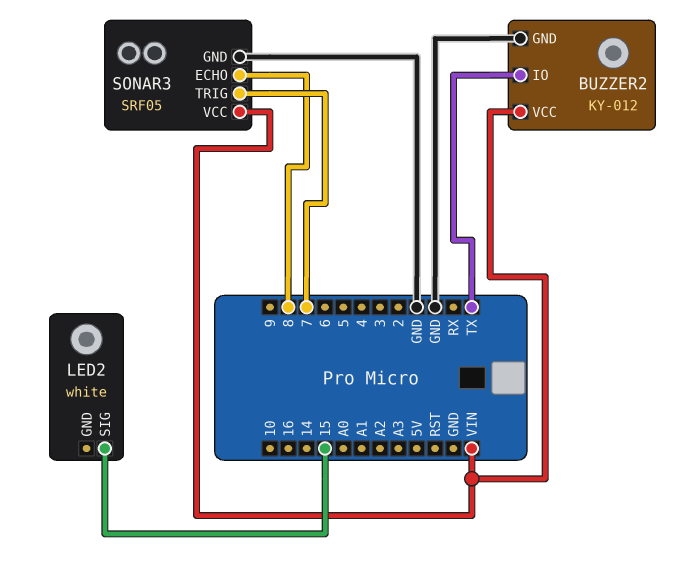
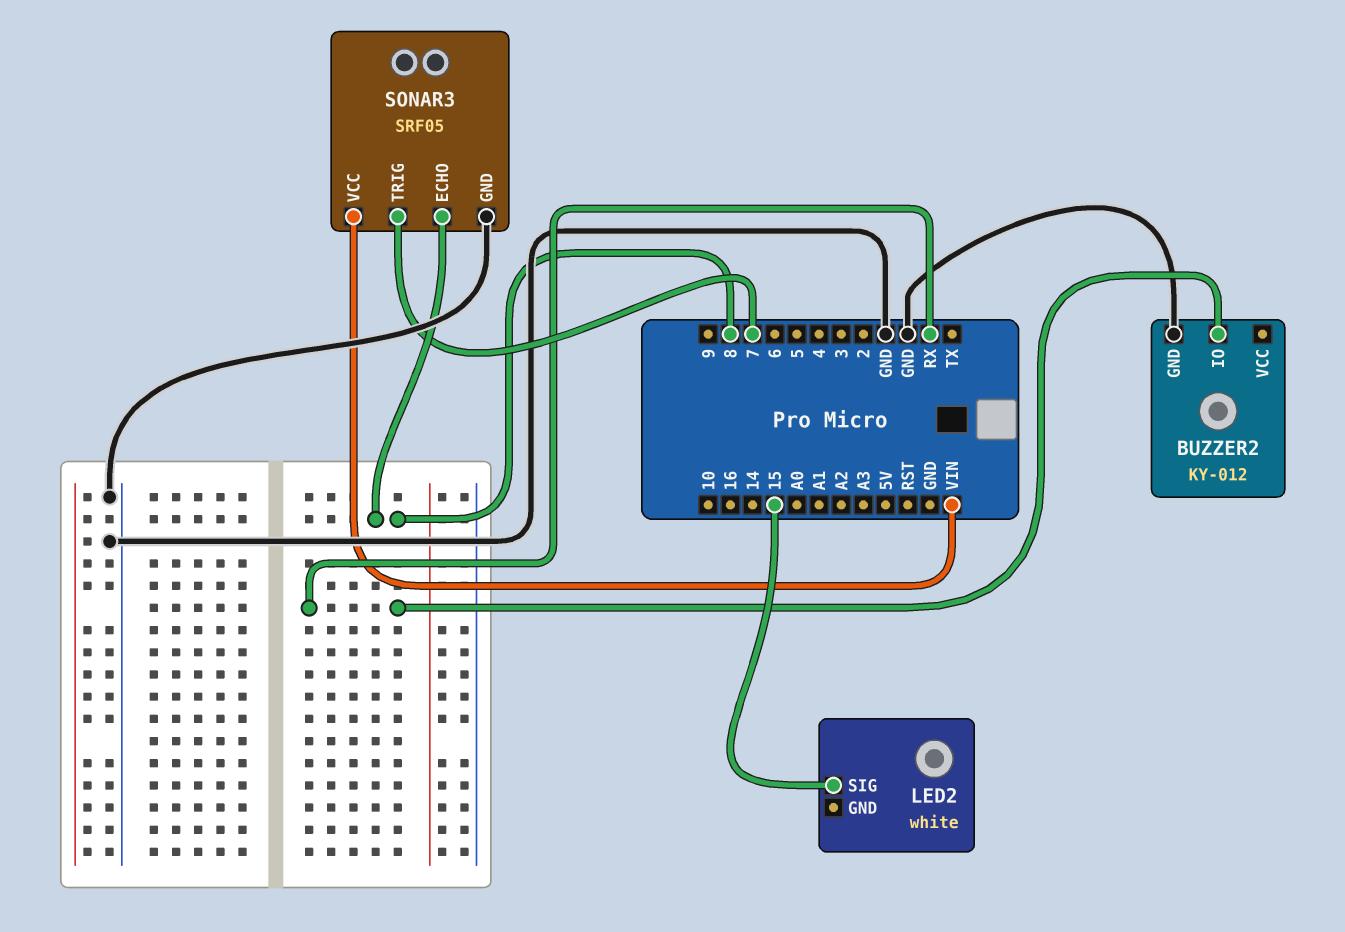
BUZZER2 pin IO: TX -> RX
BUZZER2 pin VCC: VIN -> none

